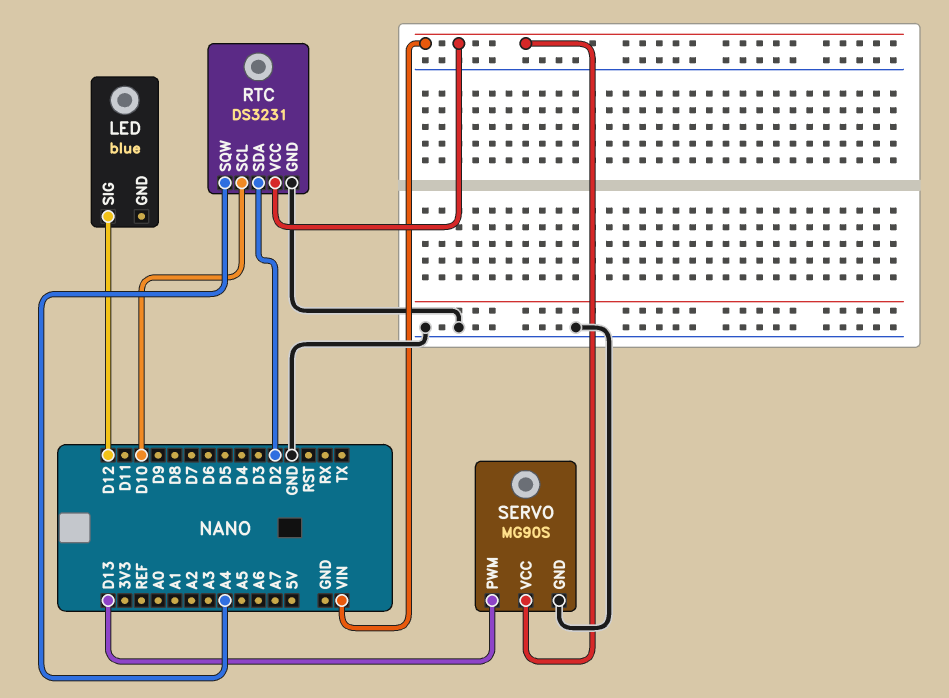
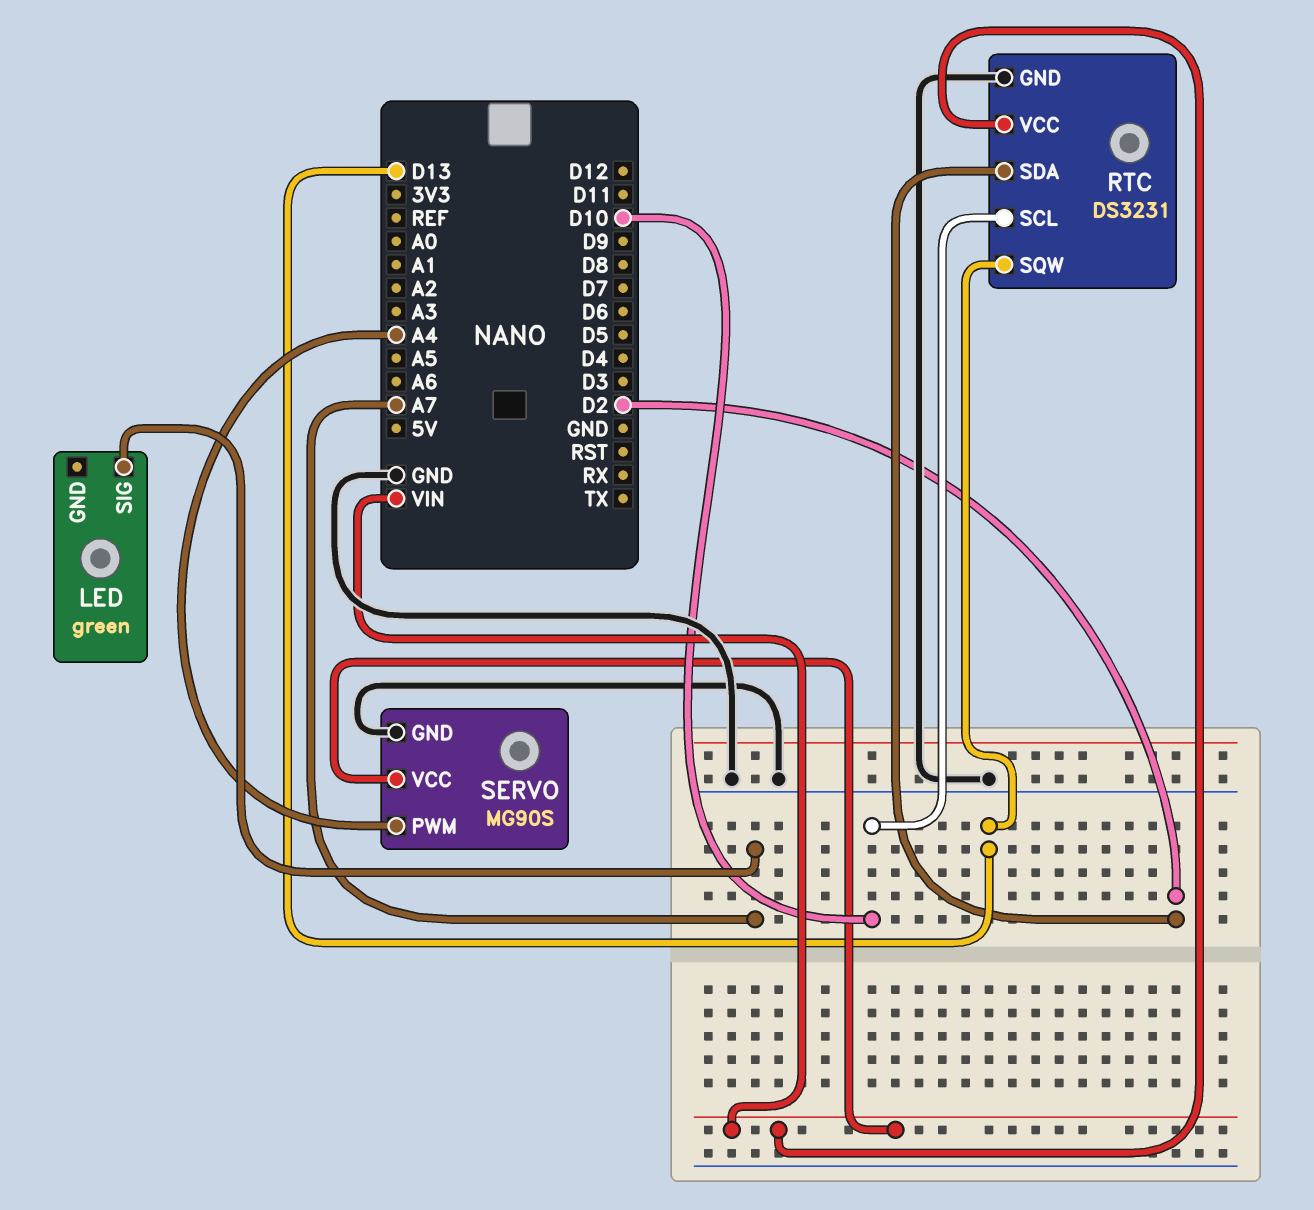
LED: blue -> green
LED pin SIG: D12 -> A7
RTC pin SQW: A4 -> D13
SERVO pin PWM: D13 -> A4

